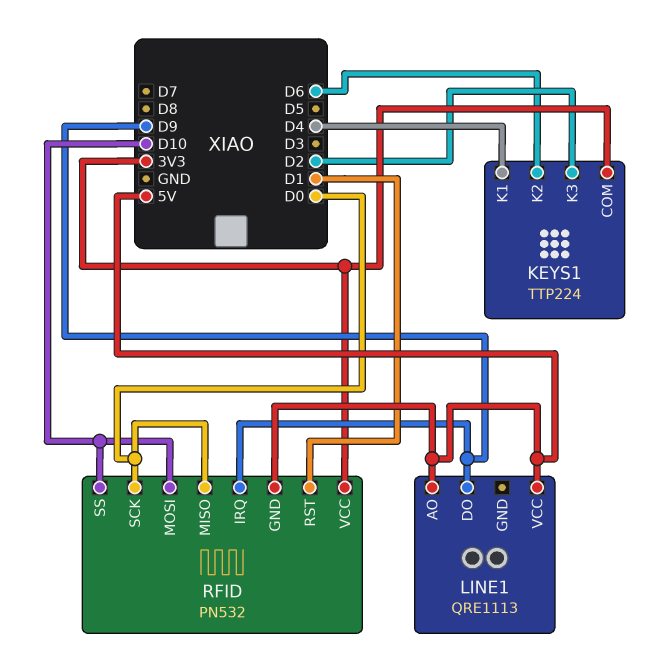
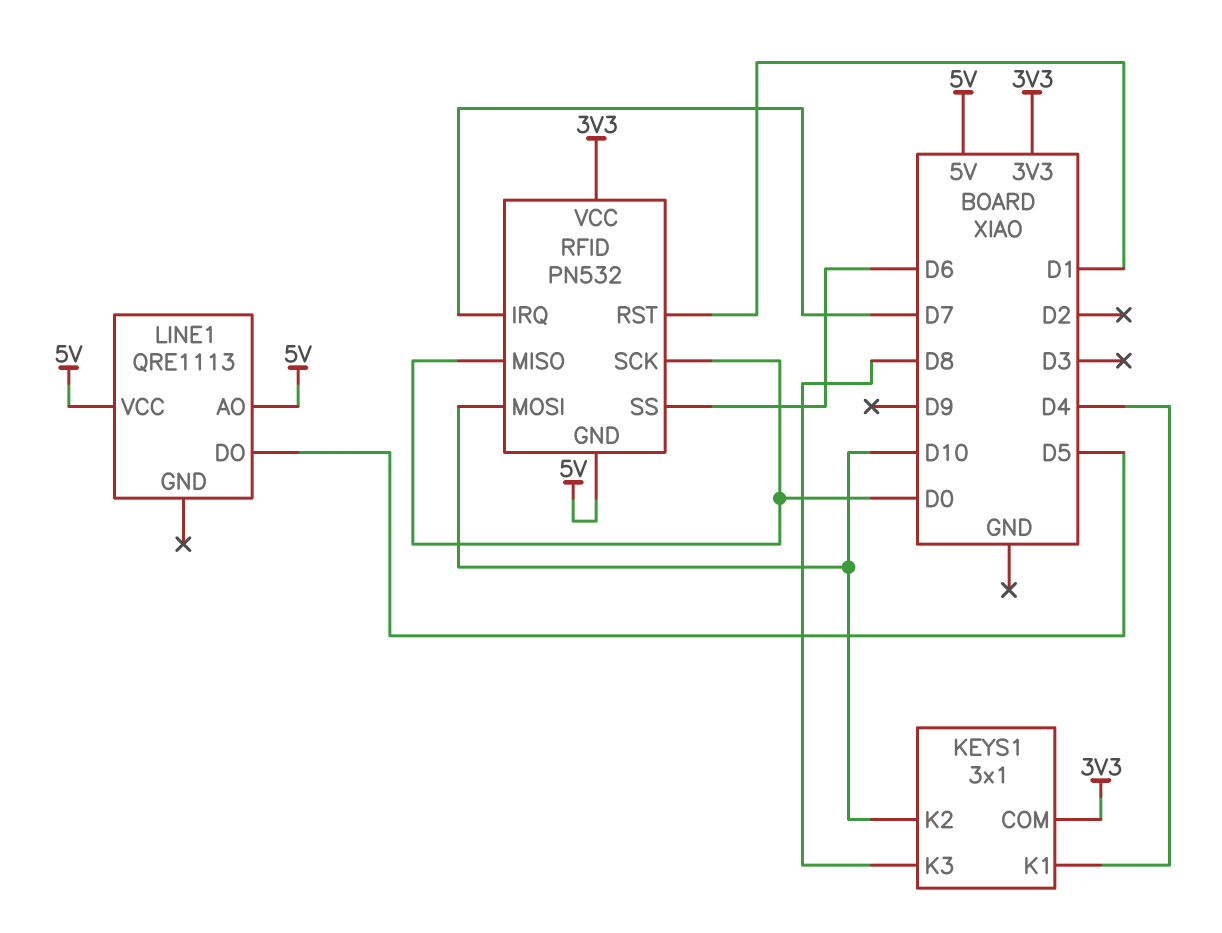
KEYS1: TTP224 -> 3x1
KEYS1 pin K2: D6 -> D10
KEYS1 pin K3: D2 -> D8
LINE1 pin DO: D9 -> D5
RFID pin IRQ: D9 -> D7
RFID pin SS: D10 -> D6

